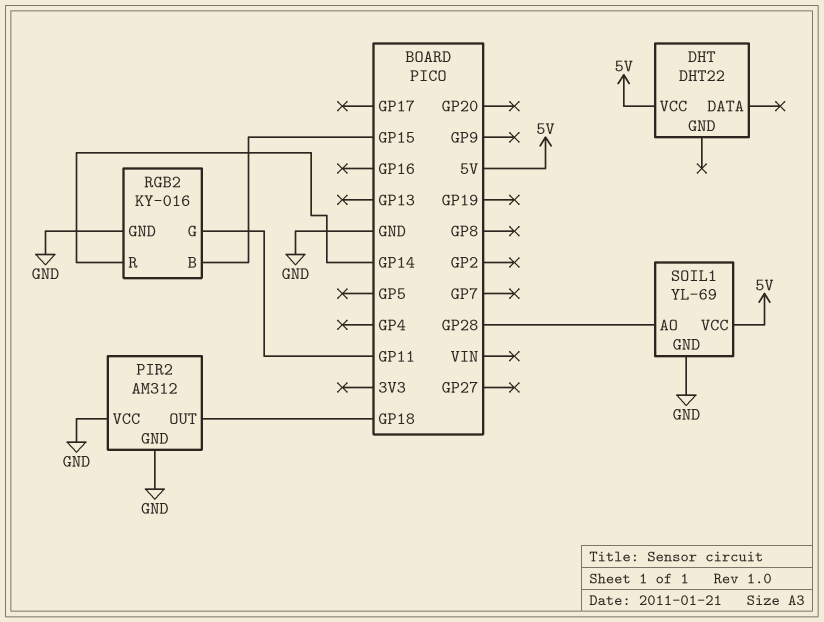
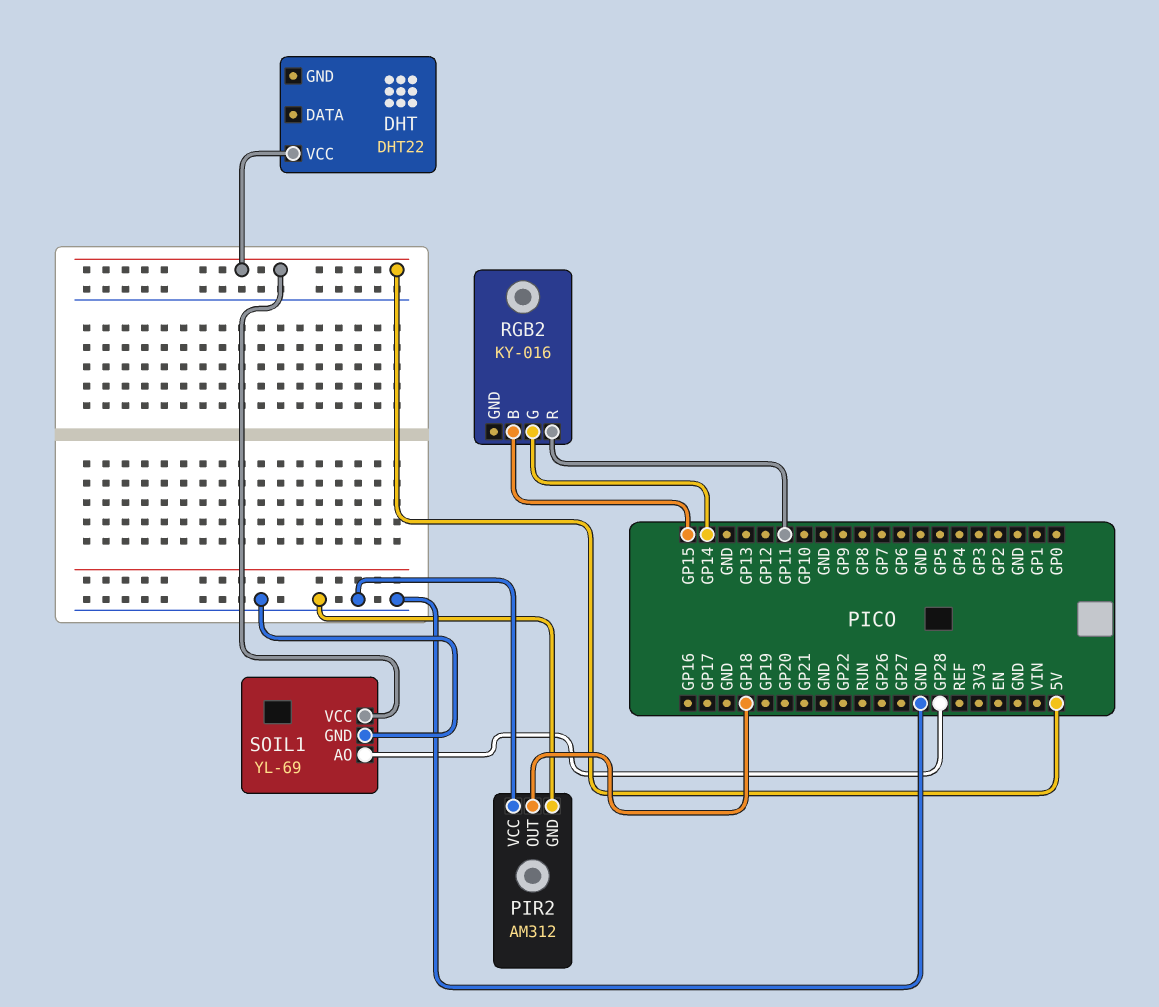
RGB2 pin G: GP11 -> GP14
RGB2 pin GND: GND -> none
RGB2 pin R: GP14 -> GP11

